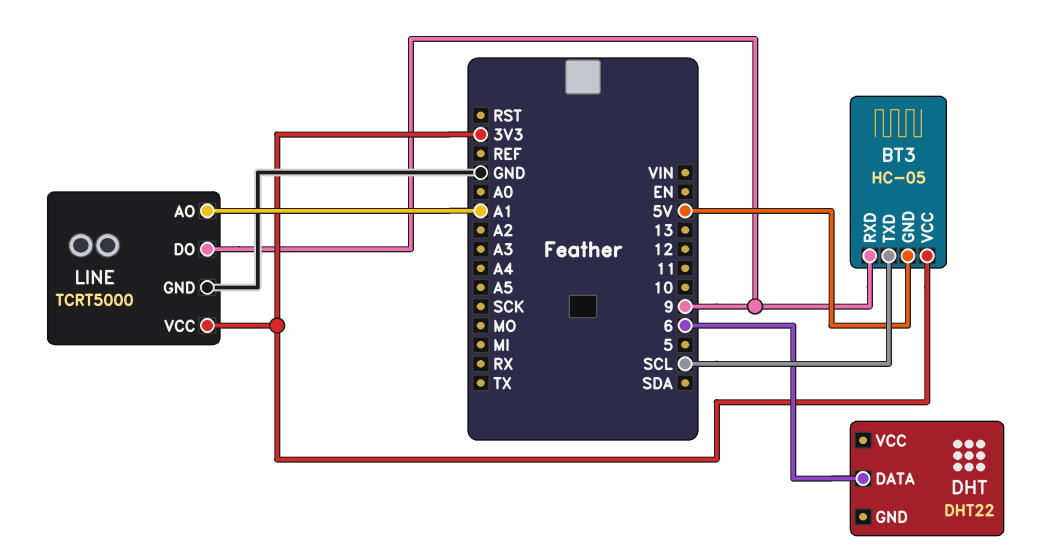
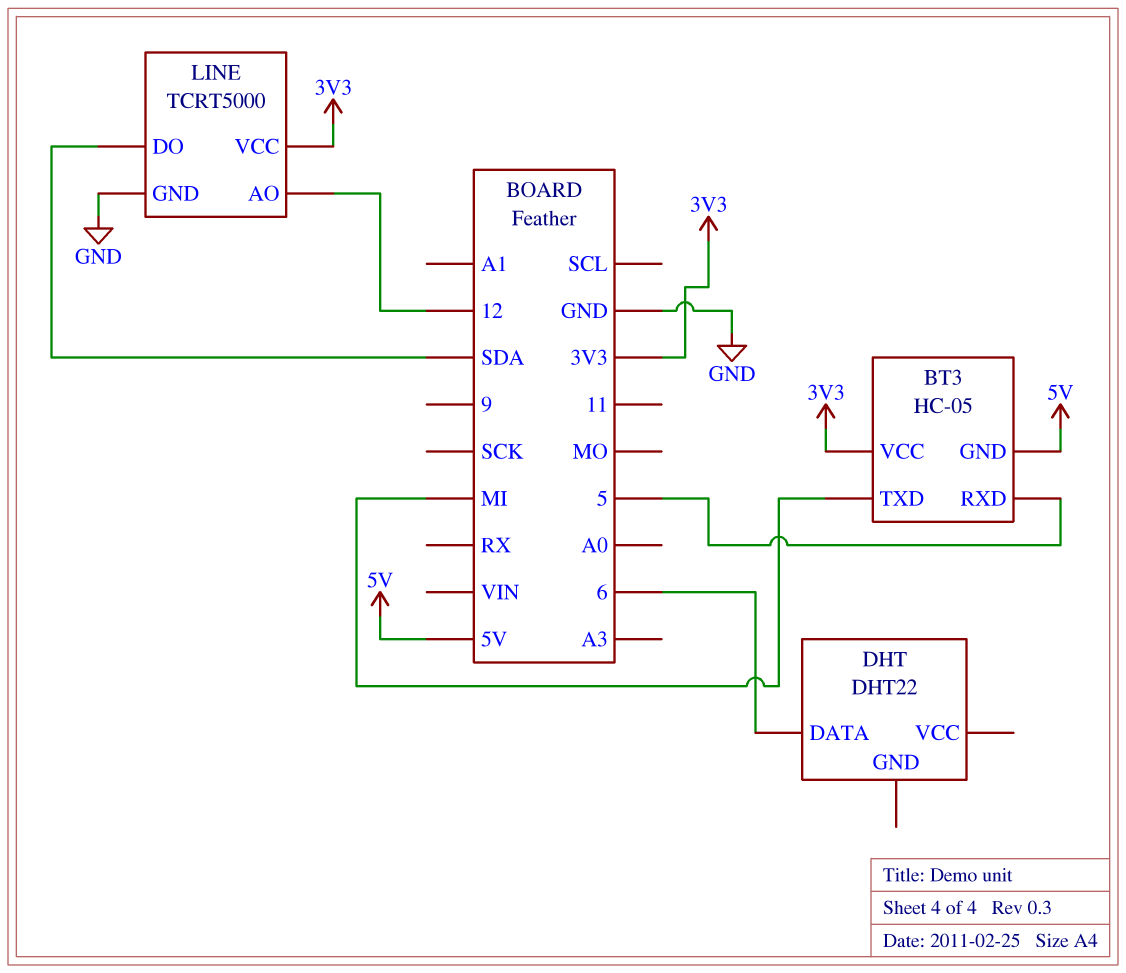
BT3 pin RXD: 9 -> 5
BT3 pin TXD: SCL -> MI
LINE pin AO: A1 -> 12
LINE pin DO: 9 -> SDA

